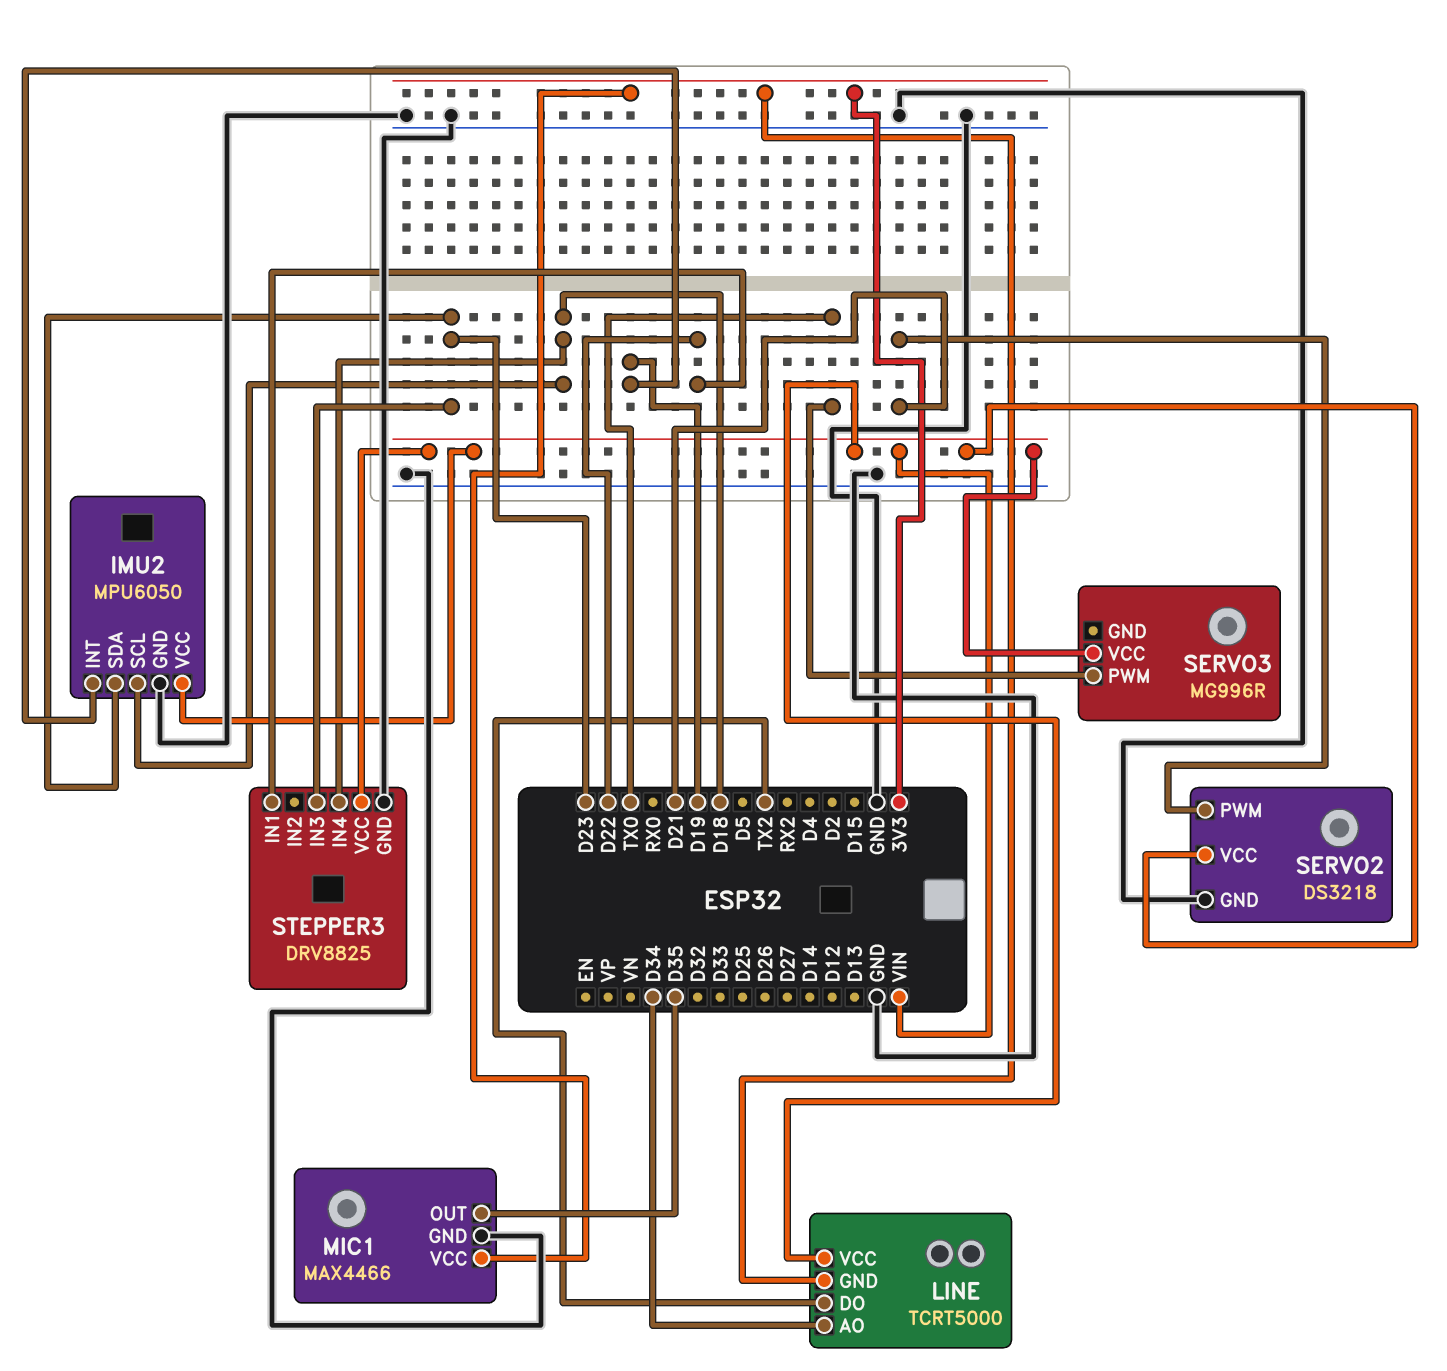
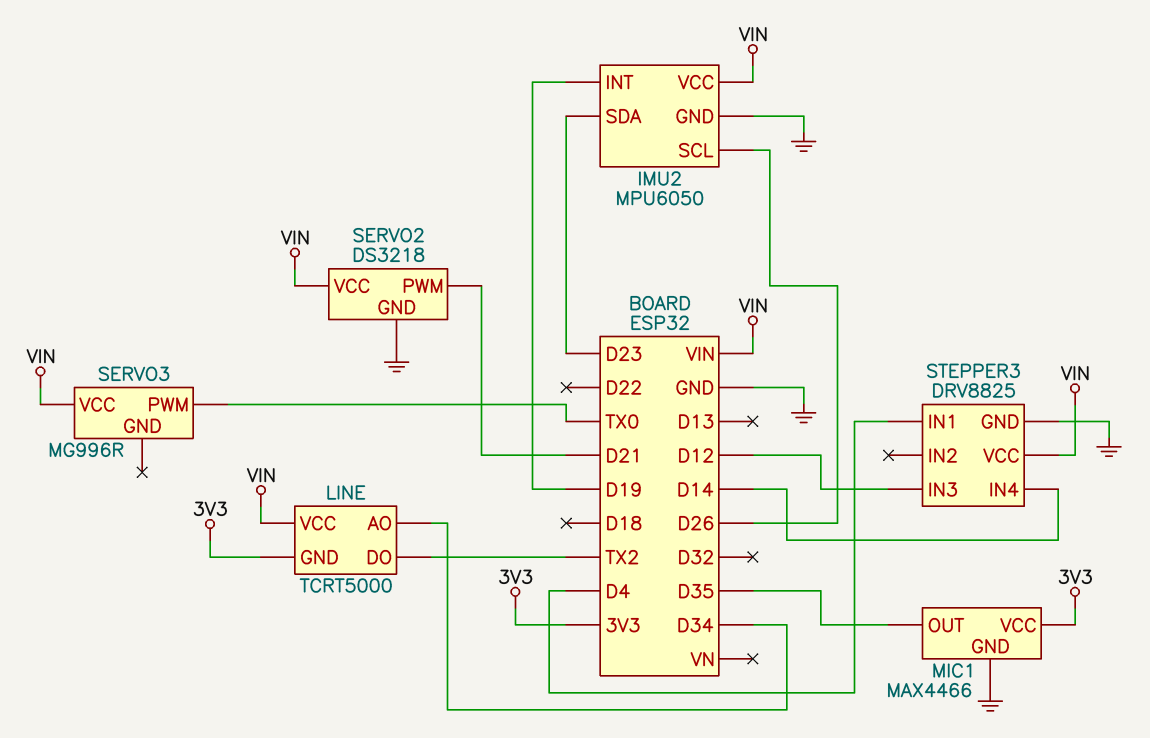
IMU2 pin SCL: D18 -> D26
STEPPER3 pin IN1: D22 -> D4
STEPPER3 pin IN3: D23 -> D12
STEPPER3 pin IN4: D18 -> D14

